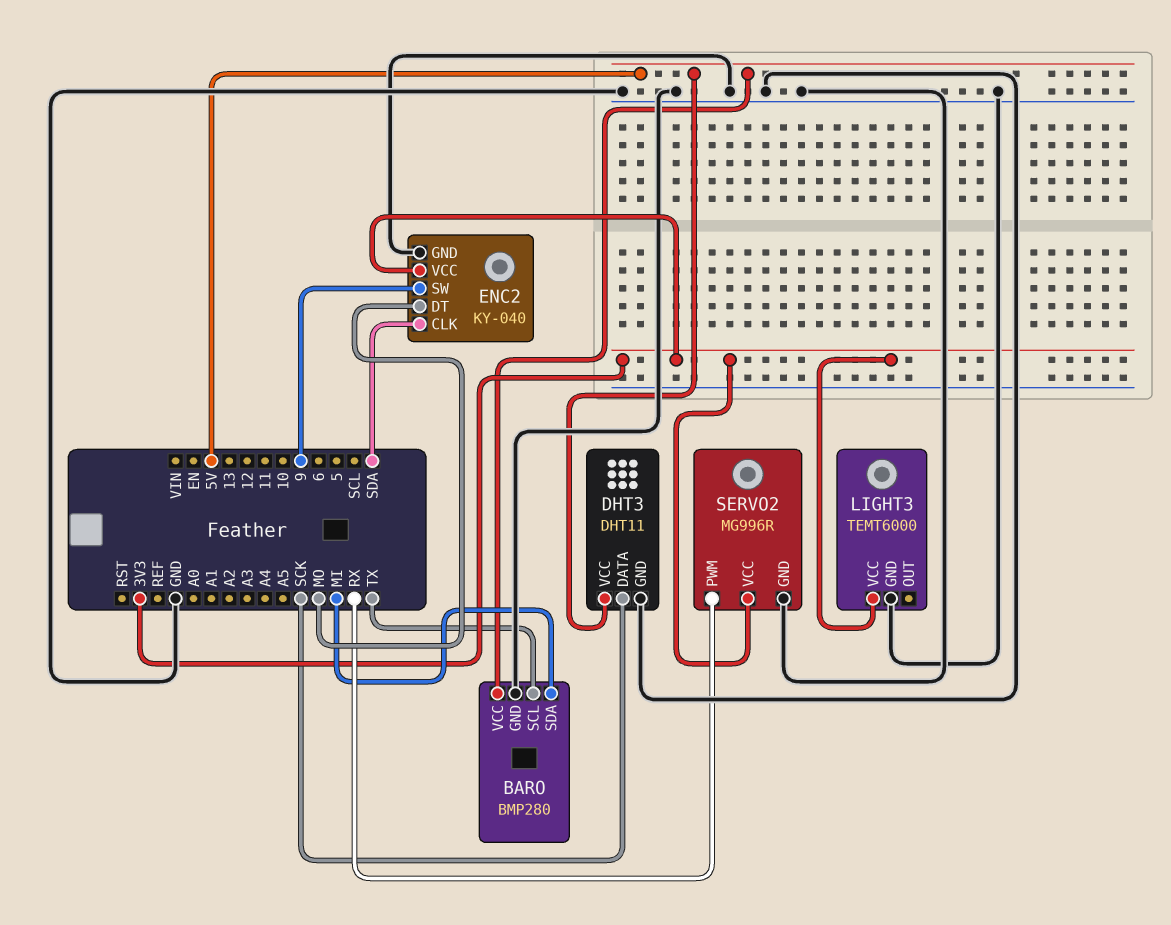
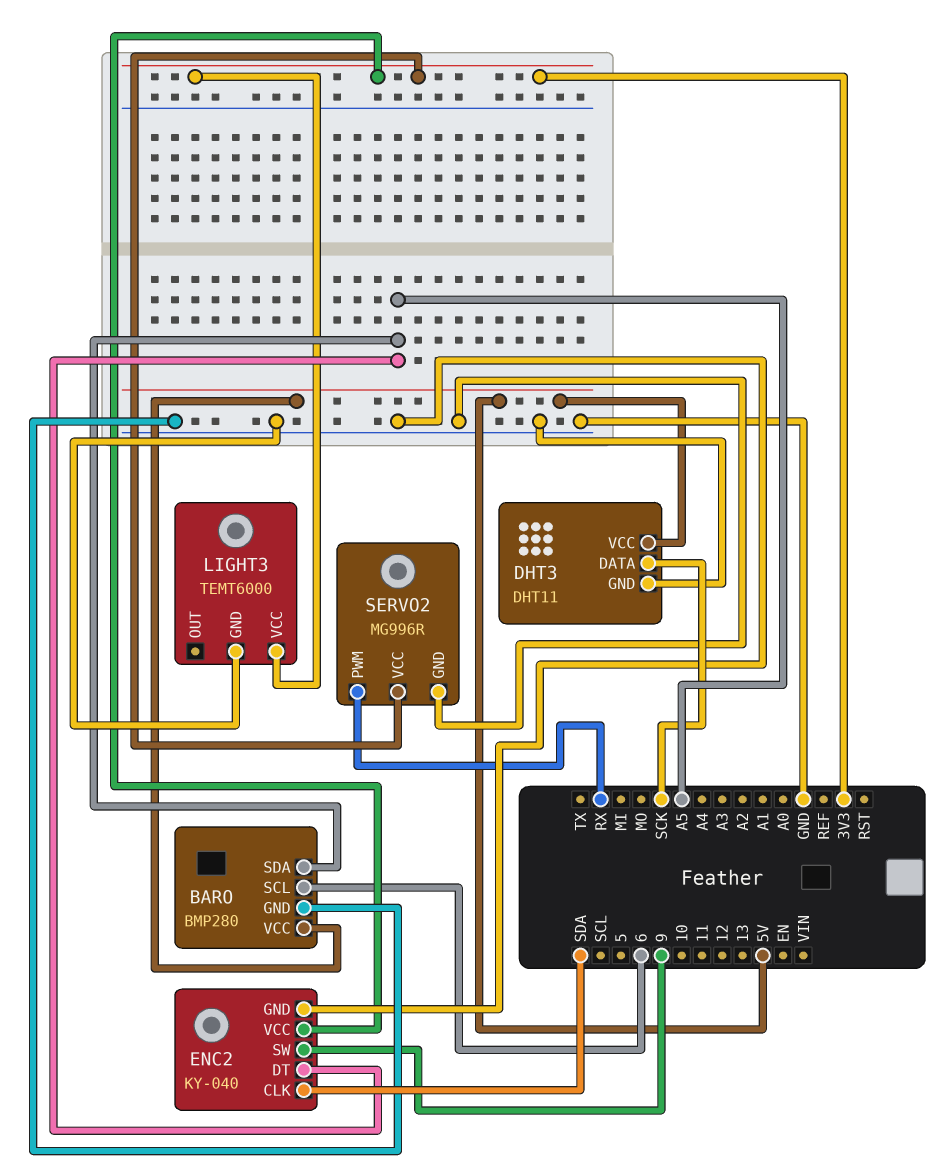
BARO pin SCL: TX -> 6
BARO pin SDA: MI -> A5
ENC2 pin DT: MO -> A5

